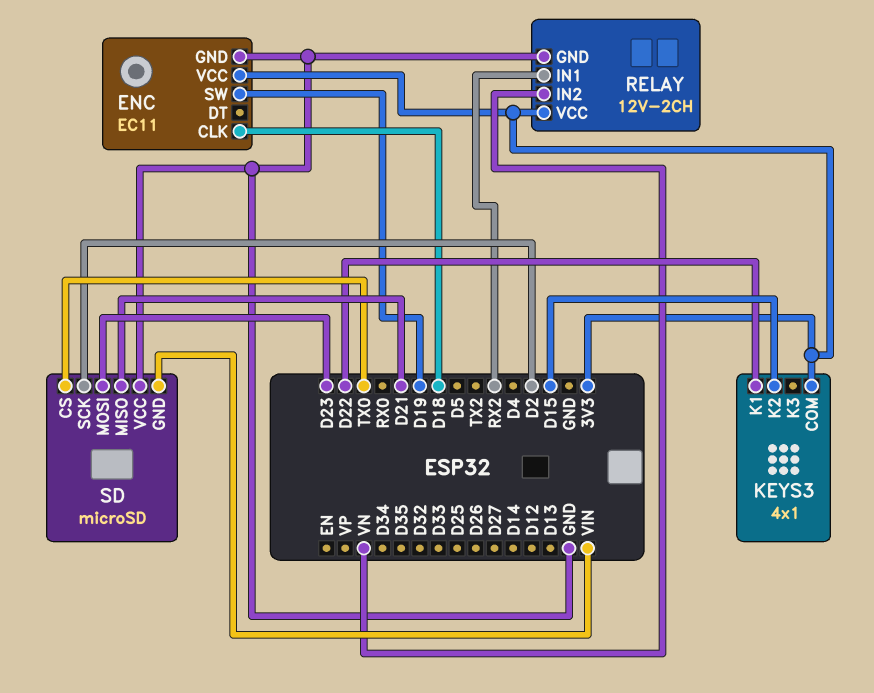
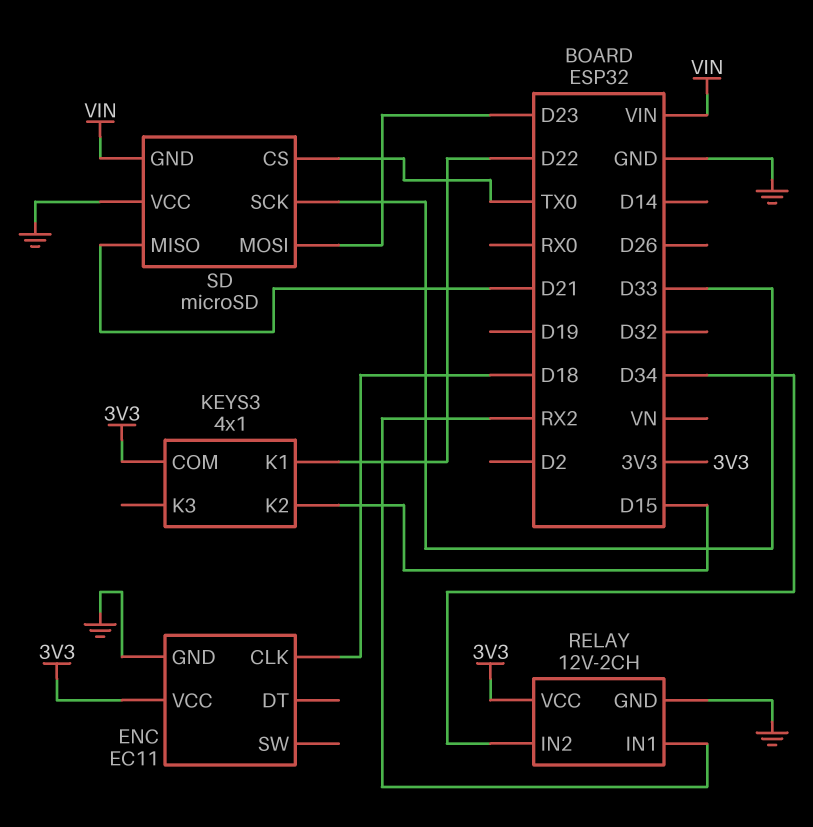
ENC pin SW: D19 -> none
RELAY pin IN2: VN -> D34
SD pin SCK: D2 -> D33

